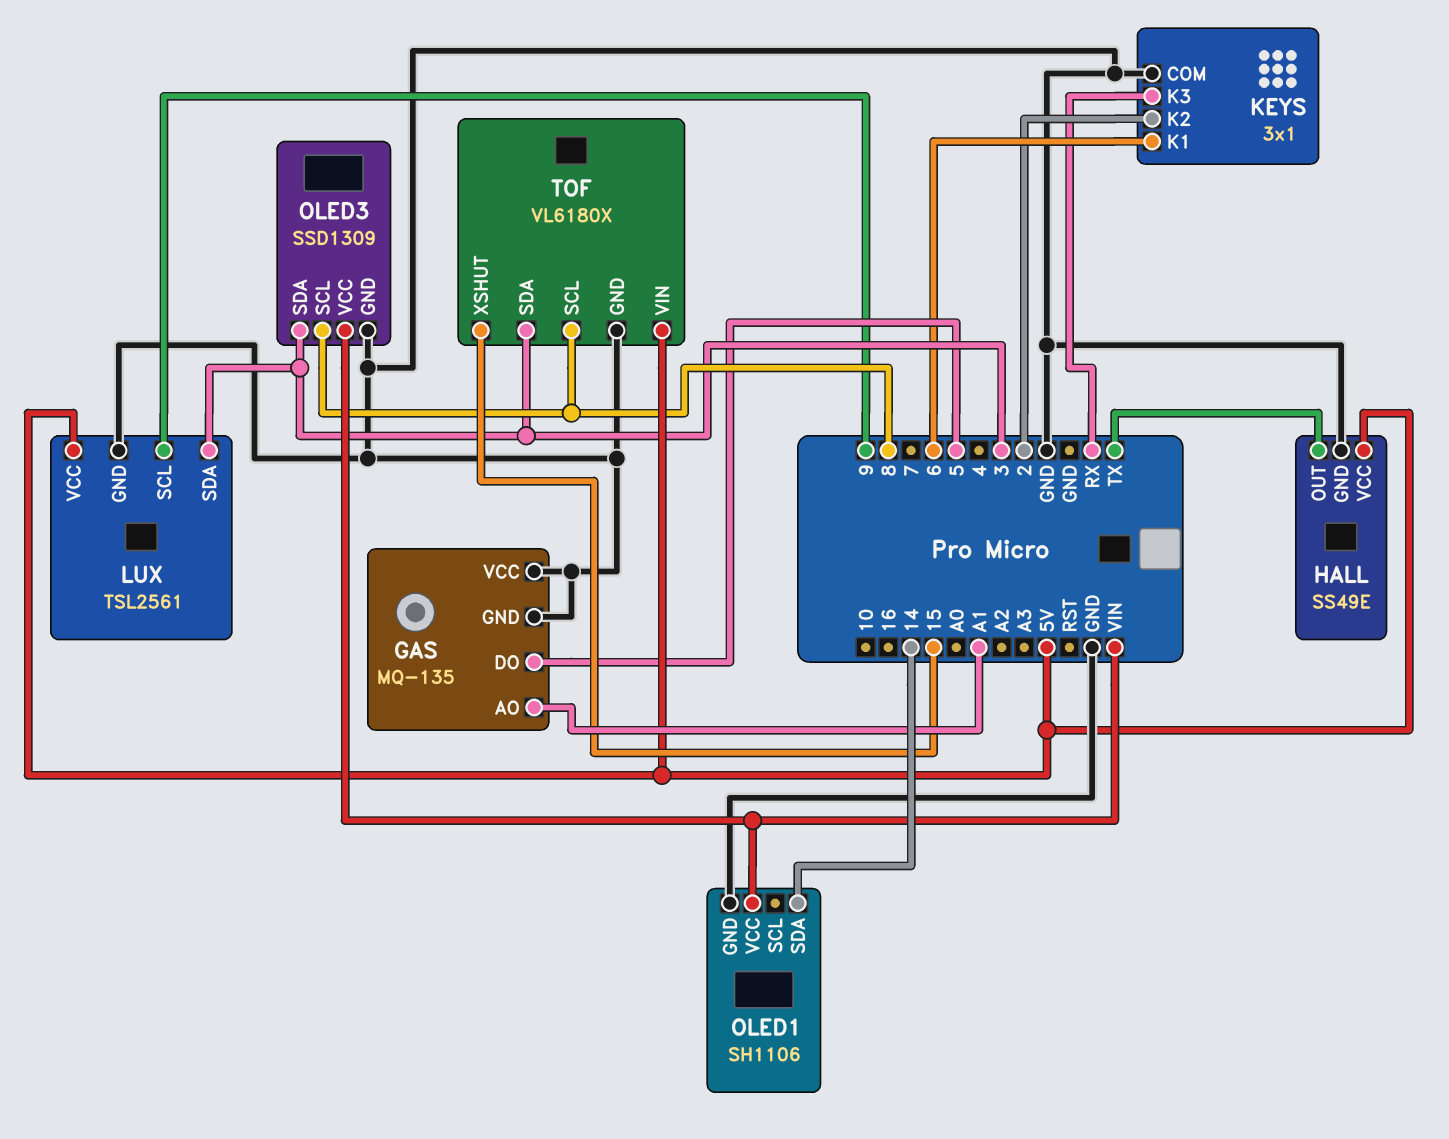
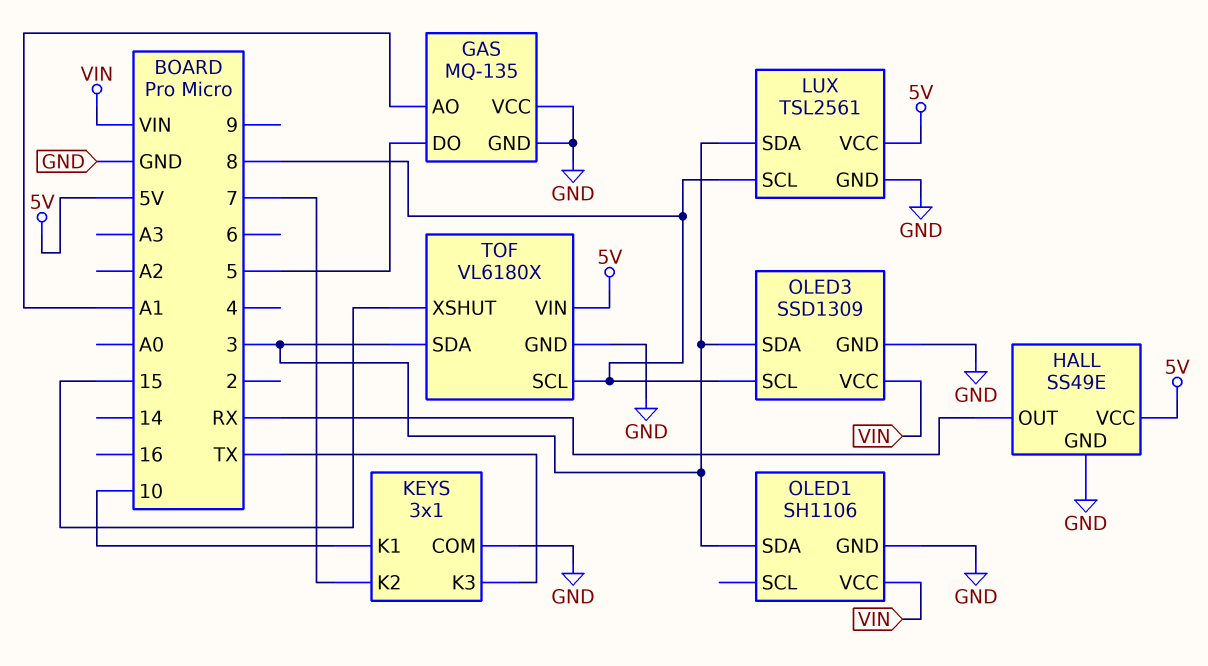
HALL pin OUT: TX -> RX
KEYS pin K1: 6 -> 10
KEYS pin K2: 2 -> 7
KEYS pin K3: RX -> TX
LUX pin SCL: 9 -> 8
OLED1 pin SDA: 14 -> 3

